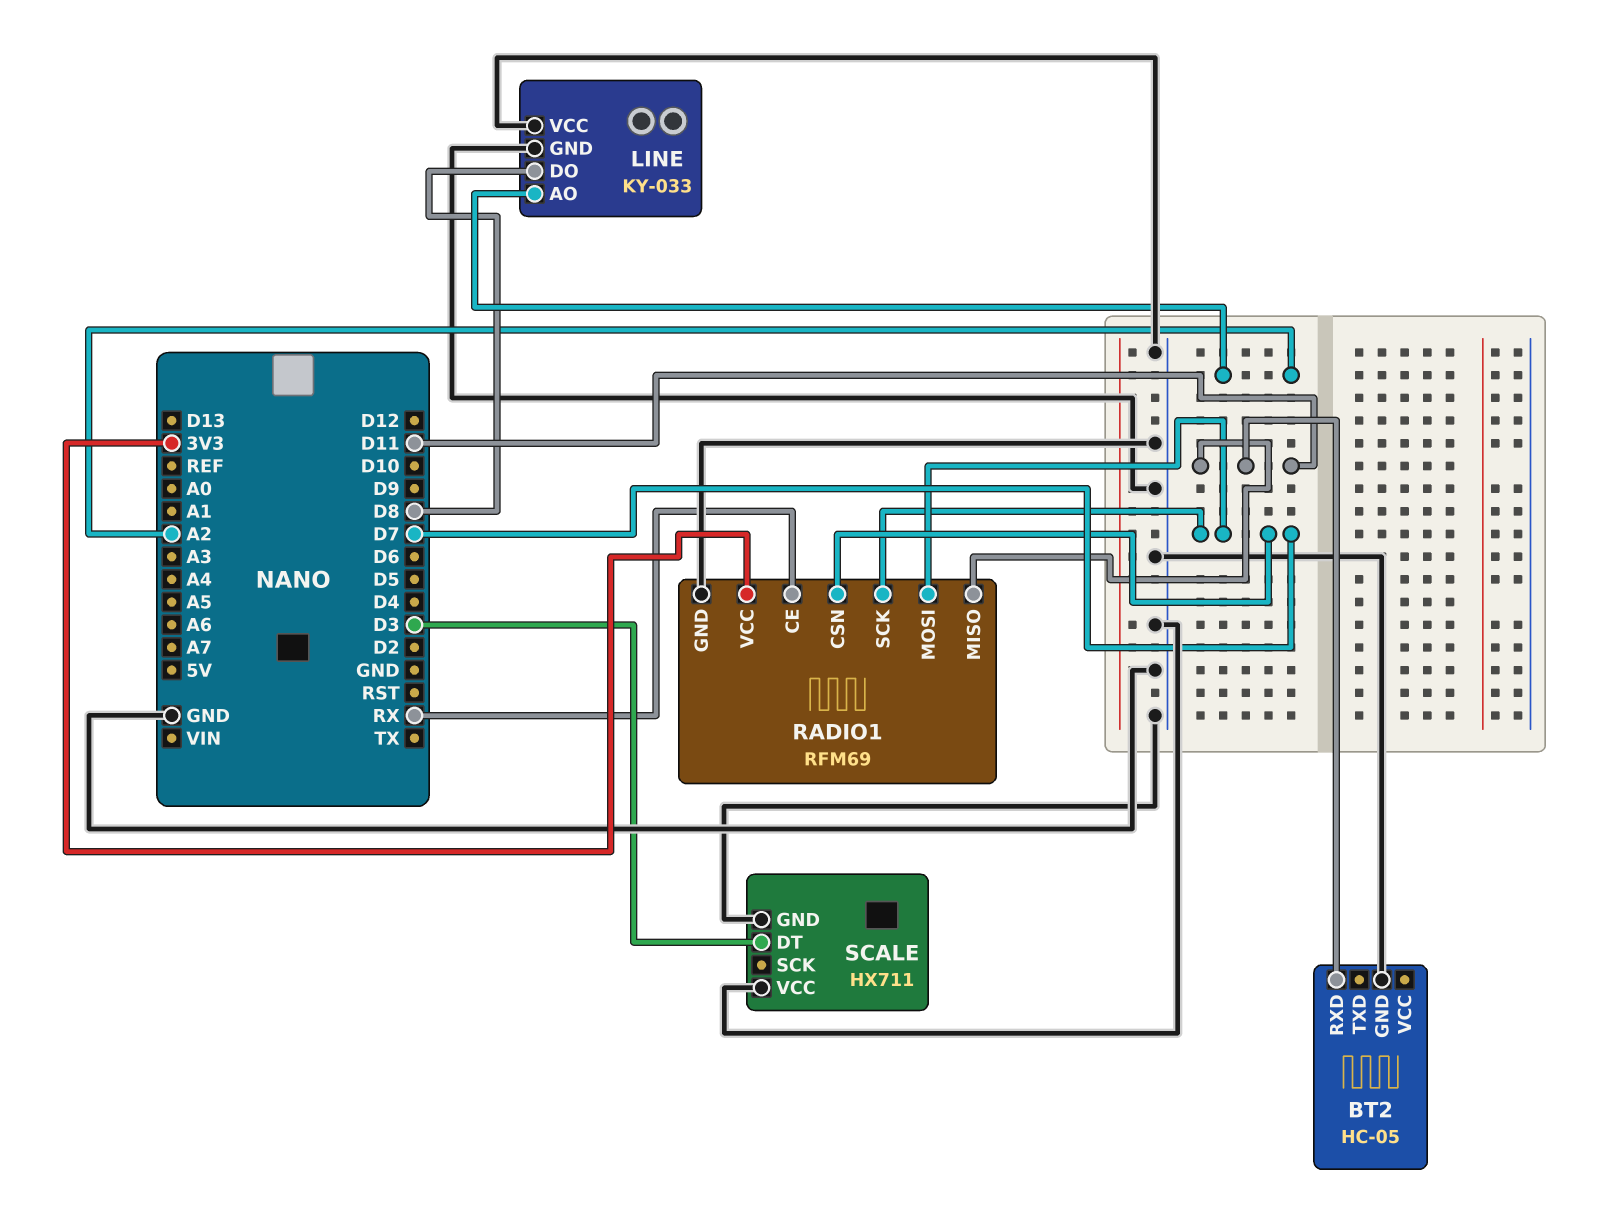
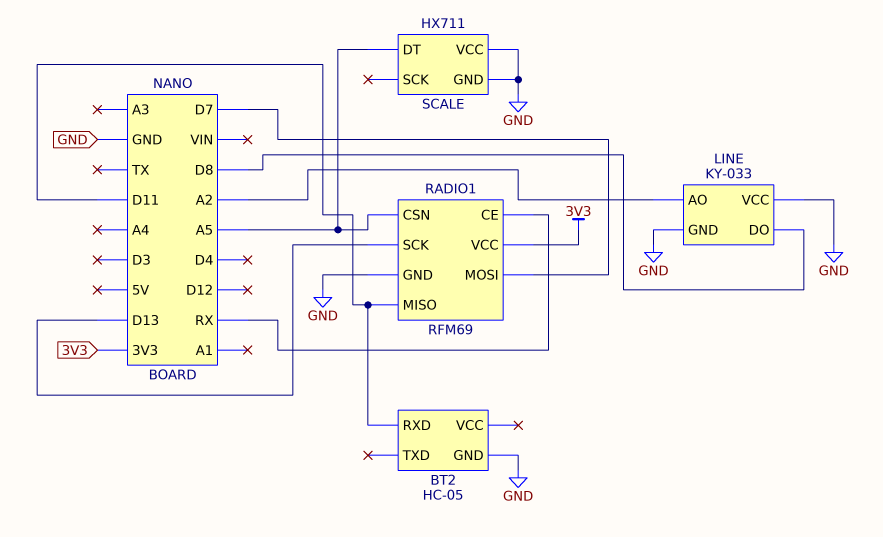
RADIO1 pin CSN: D7 -> A5
RADIO1 pin SCK: D7 -> D13
SCALE pin DT: D3 -> A5

